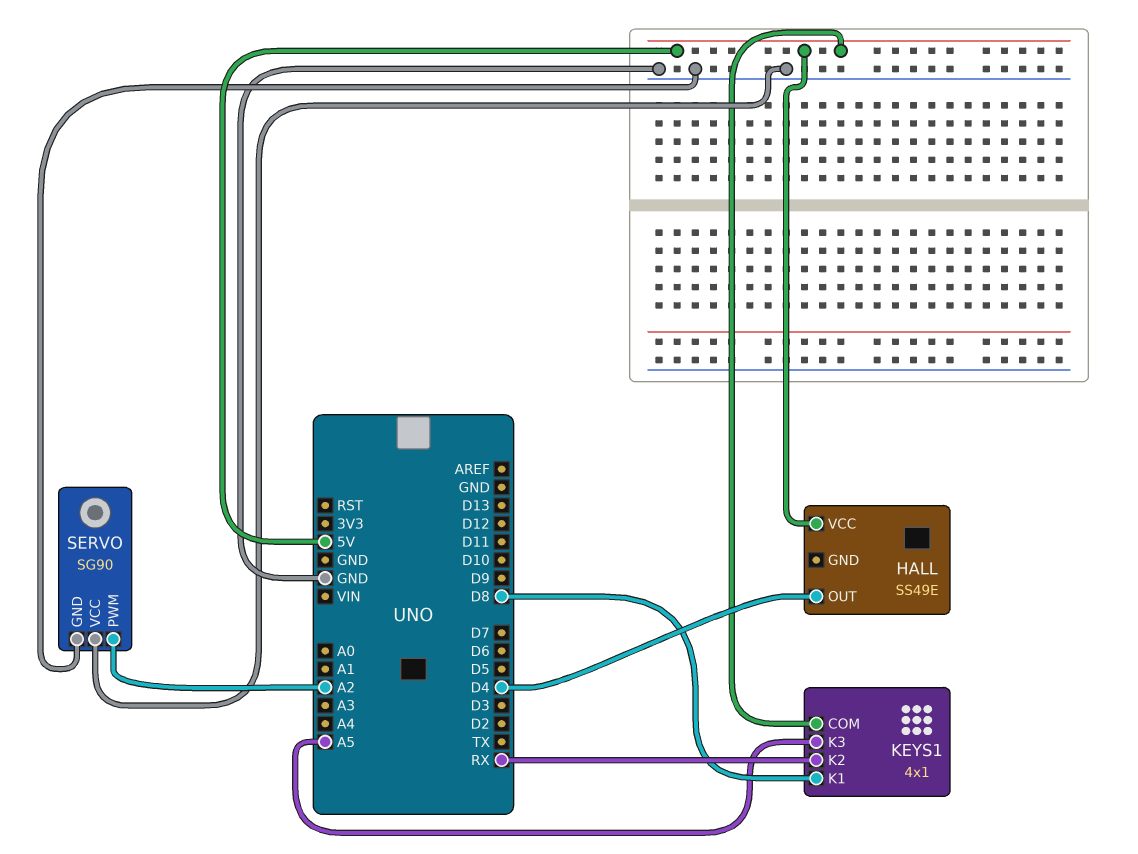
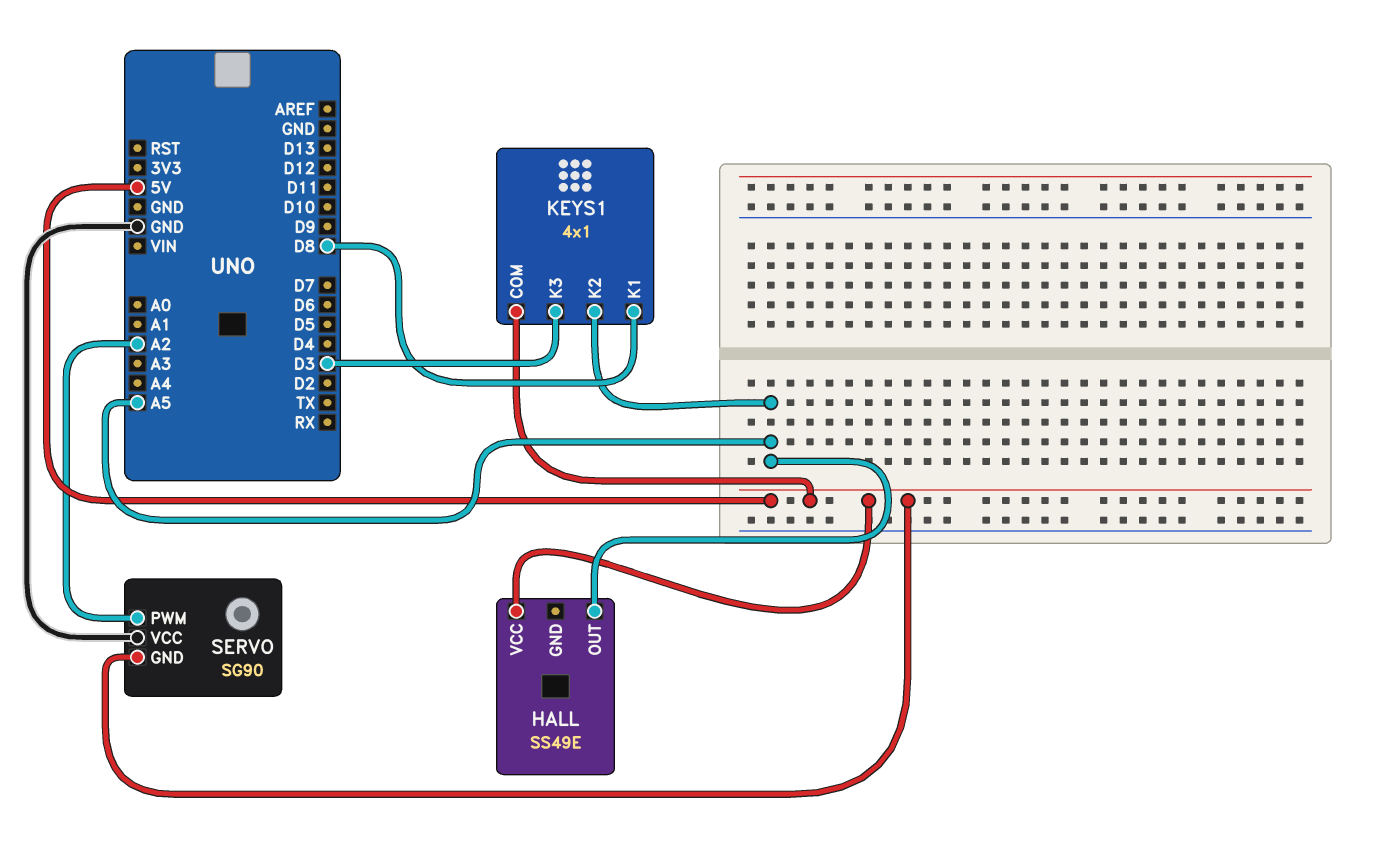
HALL pin OUT: D4 -> A5
KEYS1 pin K2: RX -> A5
KEYS1 pin K3: A5 -> D3
SERVO pin GND: GND -> 5V

